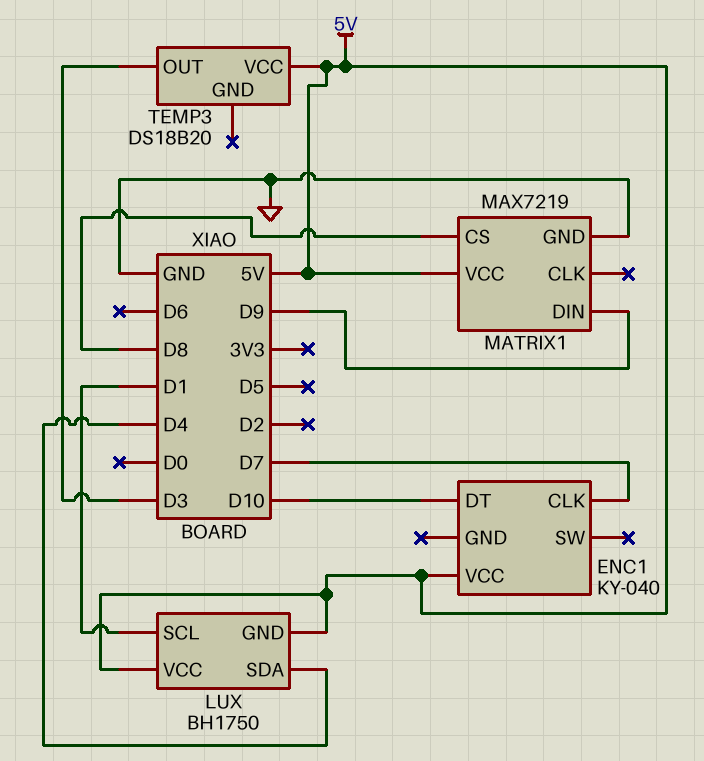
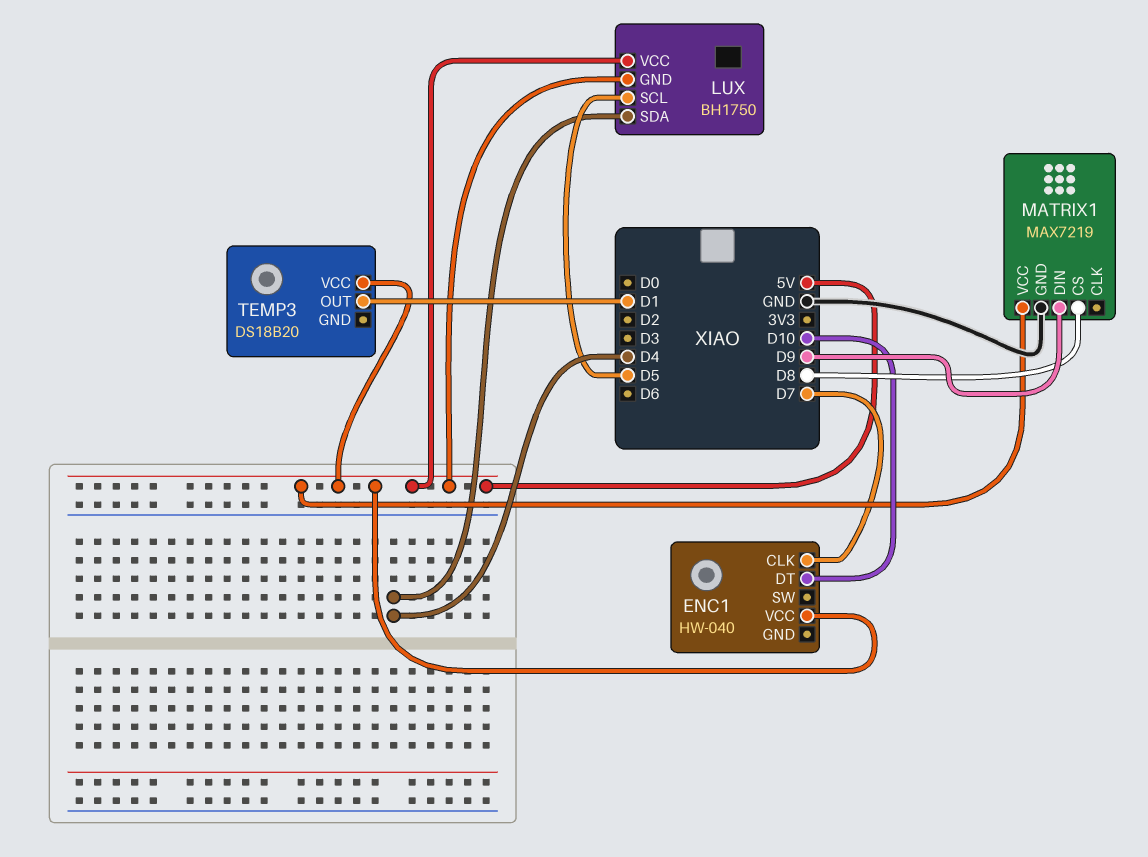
ENC1: KY-040 -> HW-040
LUX pin SCL: D1 -> D5
TEMP3 pin OUT: D3 -> D1

